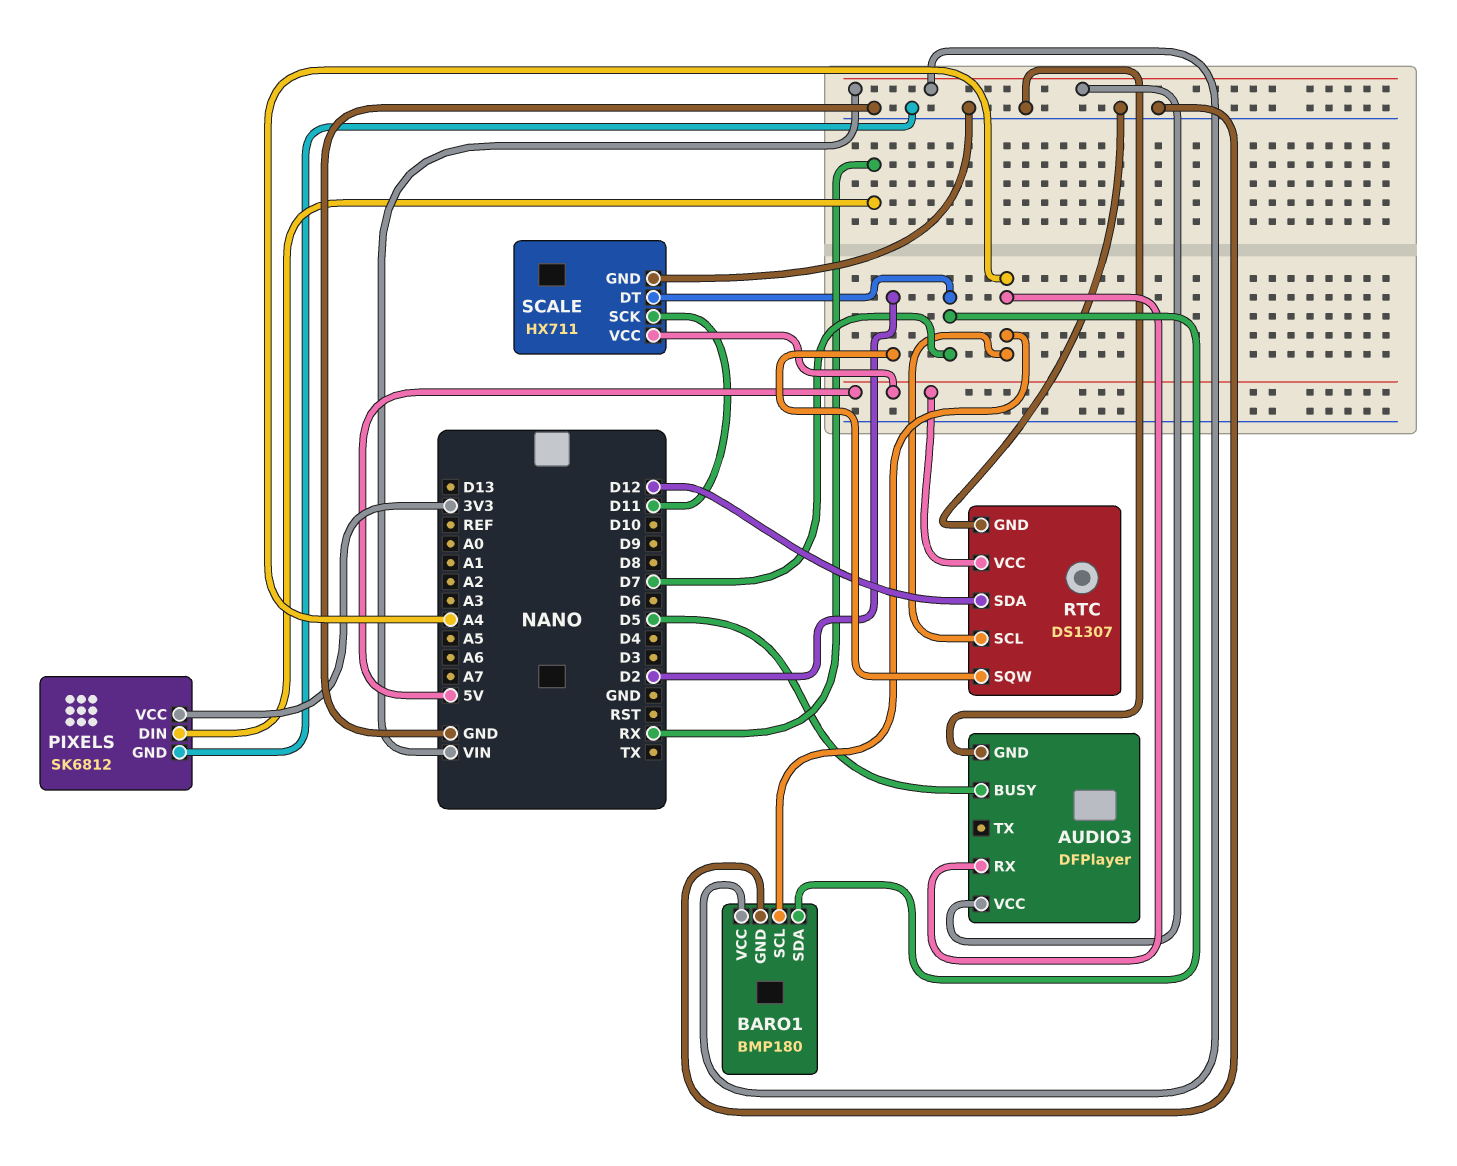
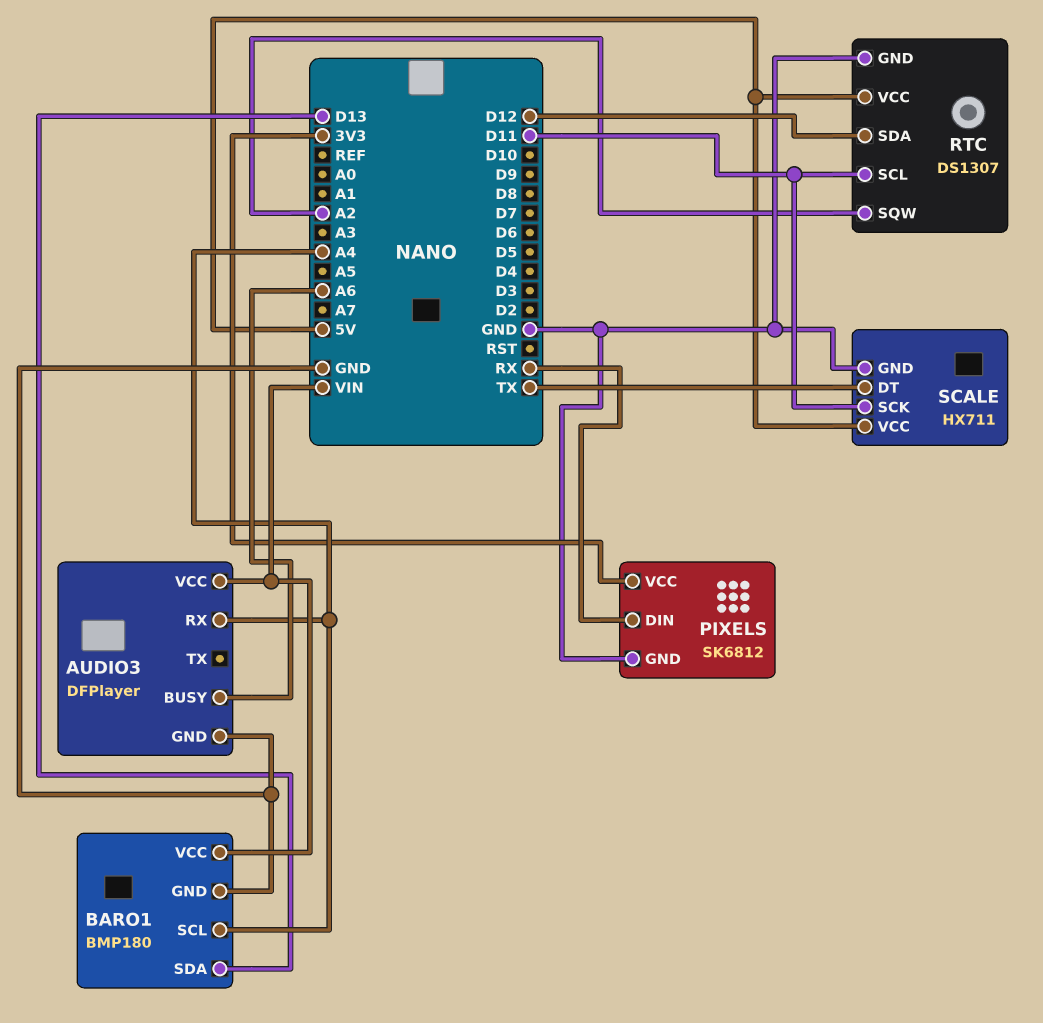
AUDIO3 pin BUSY: D5 -> A6
BARO1 pin SDA: D7 -> D13
RTC pin SCL: A4 -> D11
RTC pin SQW: D2 -> A2
SCALE pin DT: D7 -> TX

